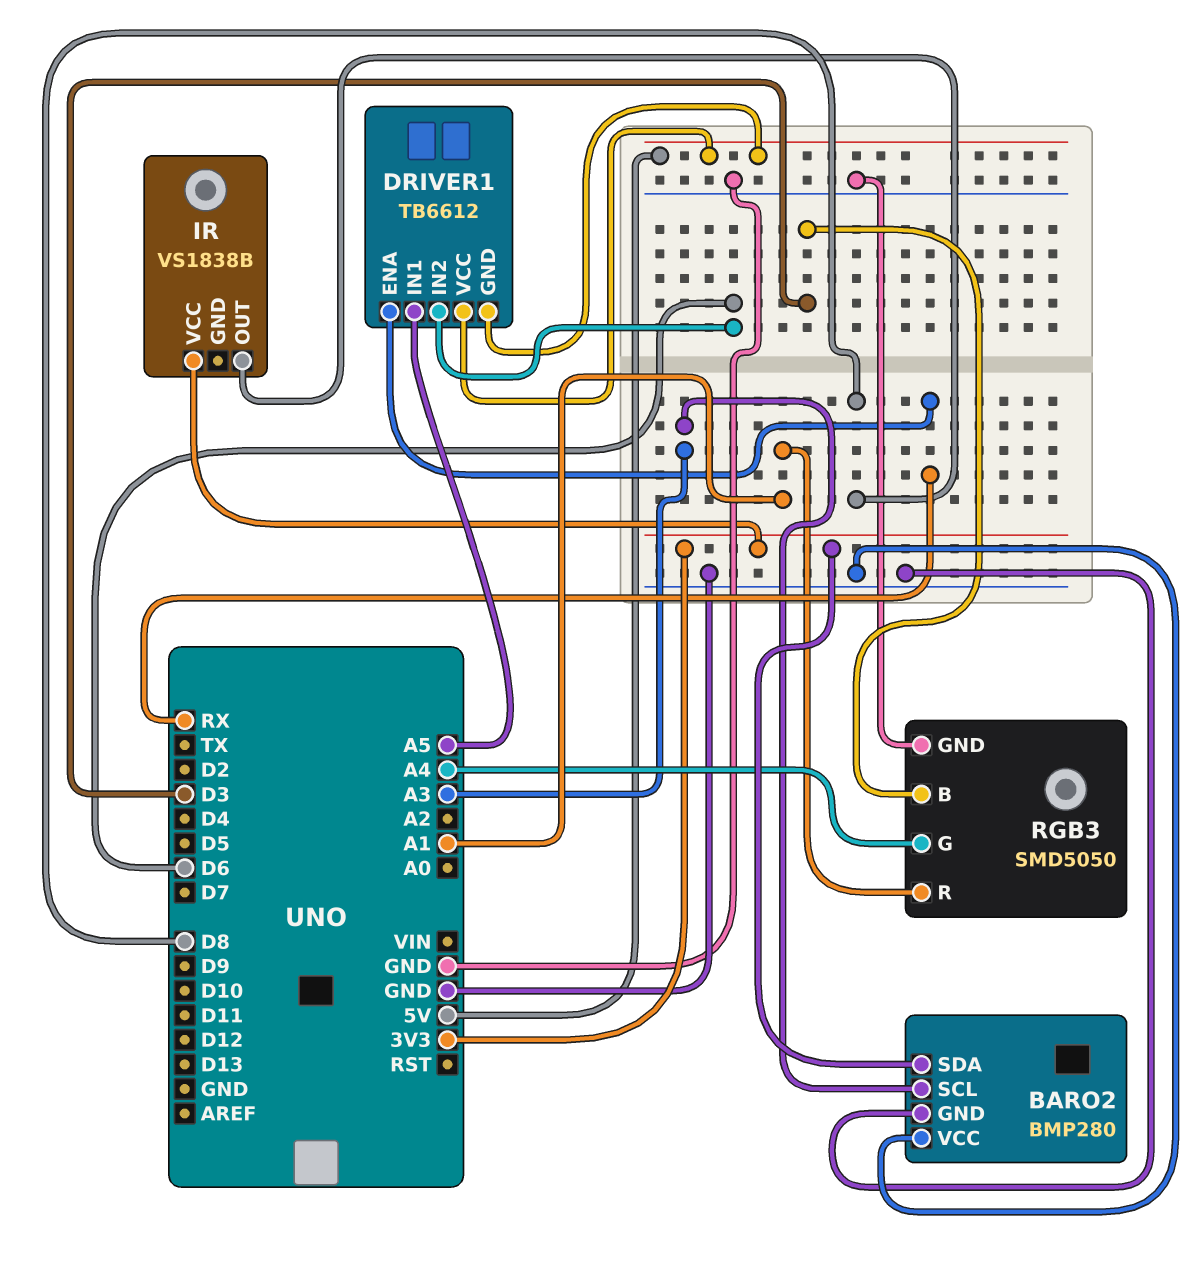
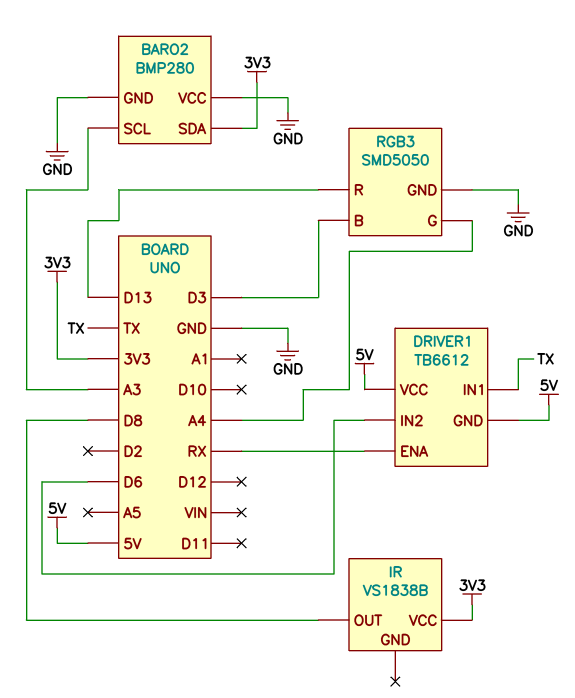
DRIVER1 pin IN1: A5 -> TX
RGB3 pin R: A1 -> D13

